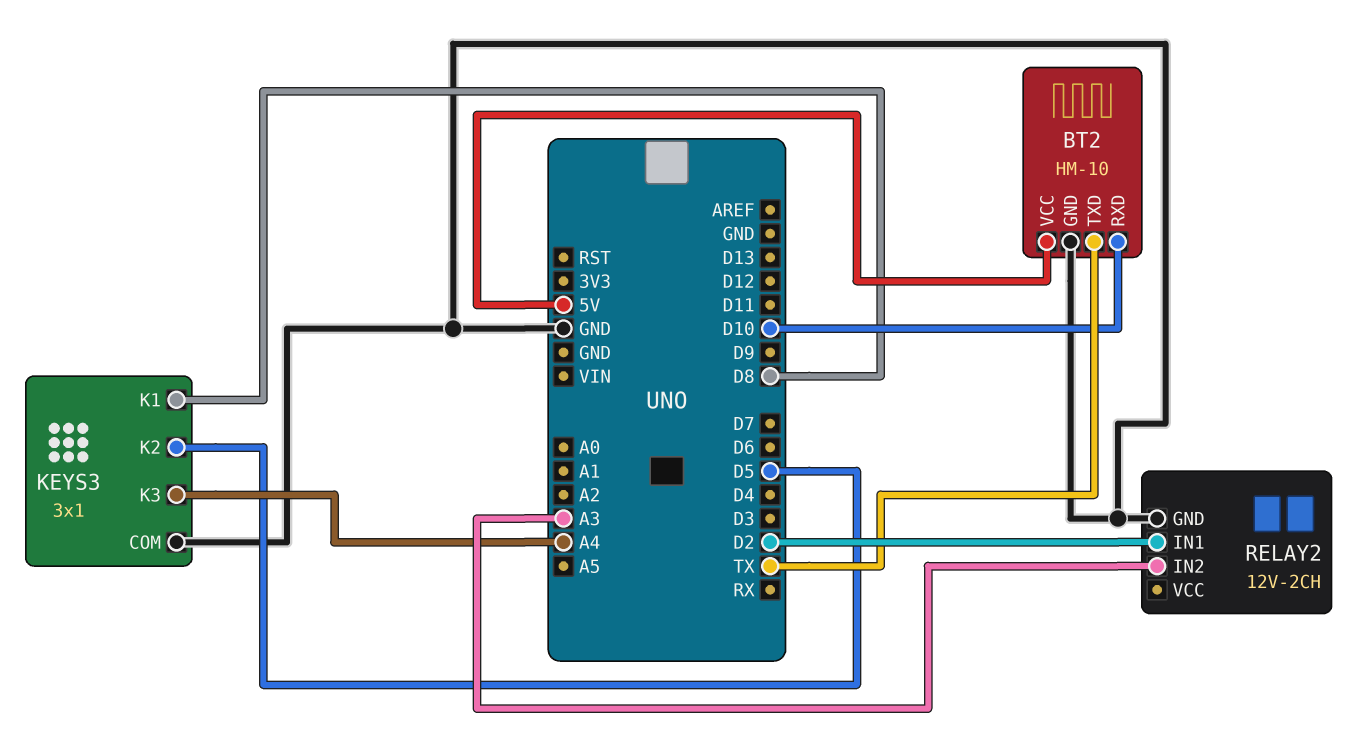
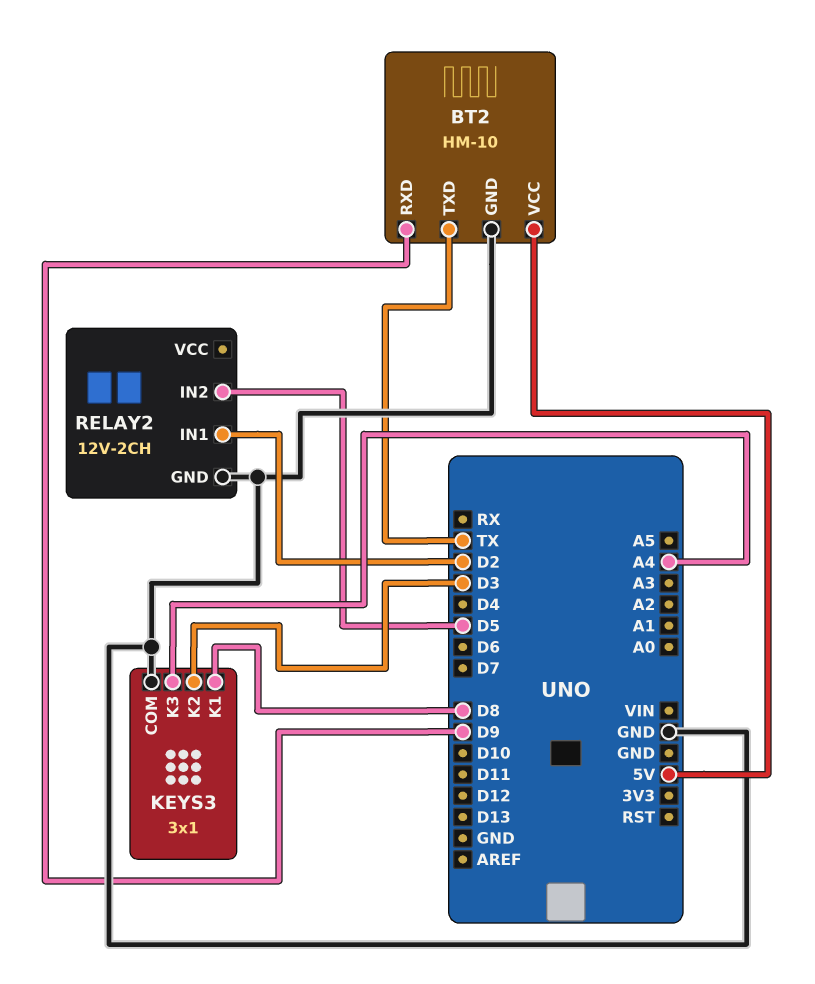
BT2 pin RXD: D10 -> D9
KEYS3 pin K2: D5 -> D3
RELAY2 pin IN2: A3 -> D5

